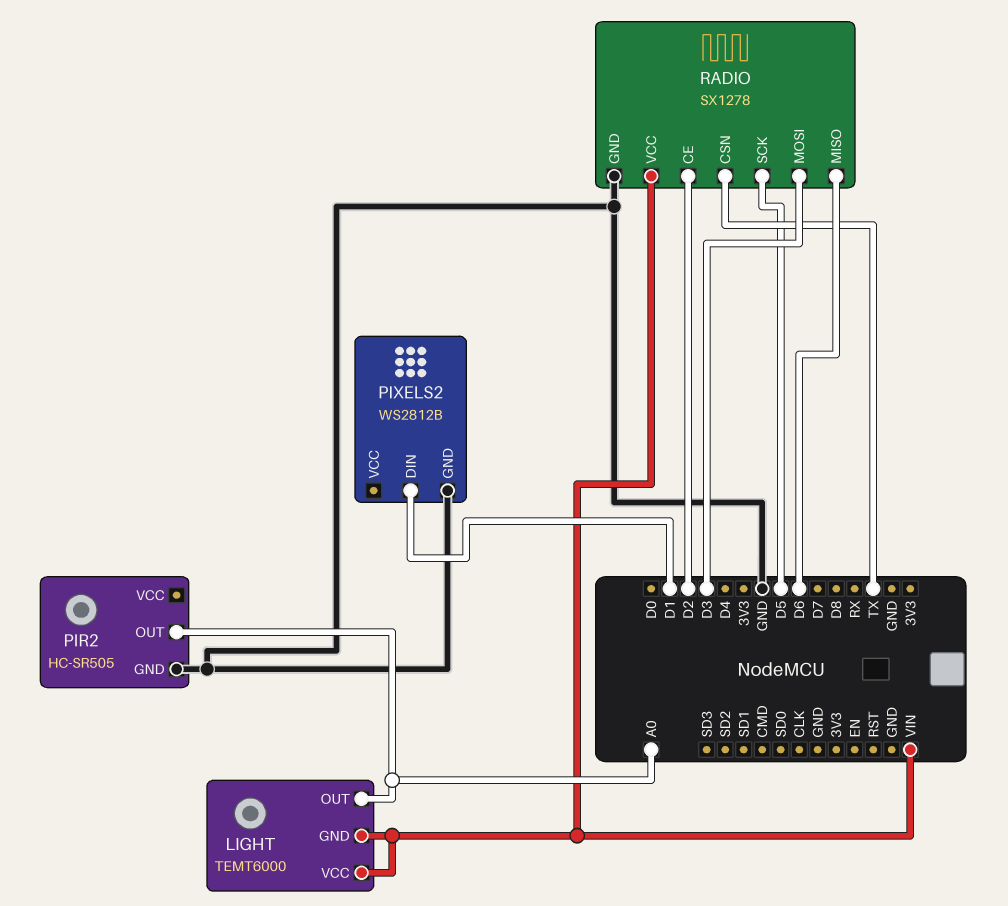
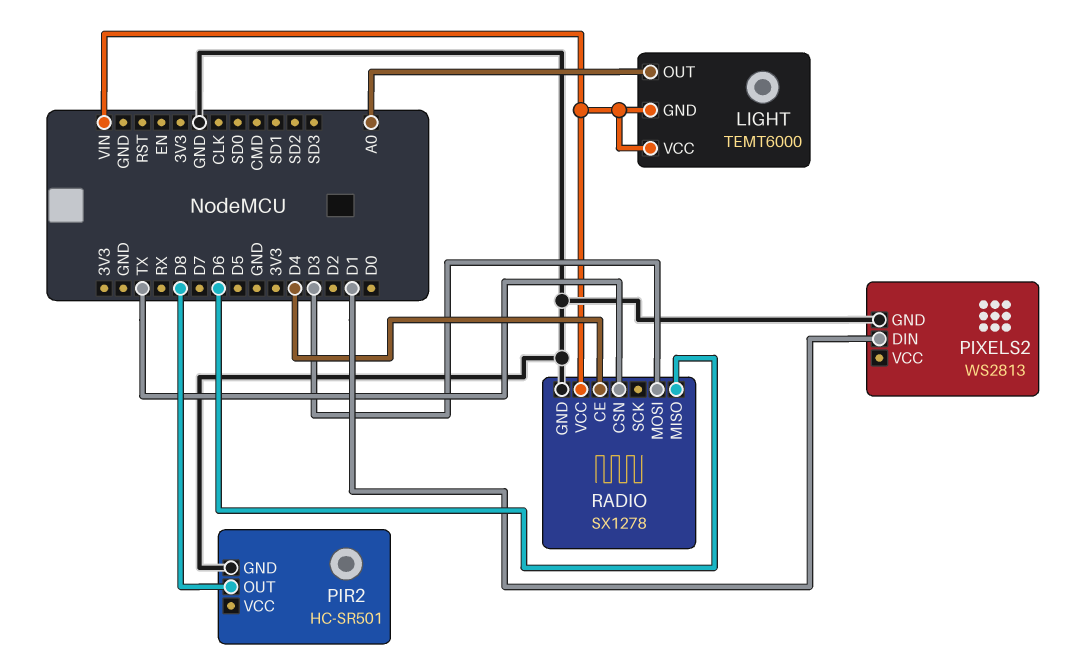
PIR2: HC-SR505 -> HC-SR501
PIR2 pin OUT: A0 -> D8
PIXELS2: WS2812B -> WS2813
RADIO pin CE: D2 -> D4
RADIO pin SCK: D5 -> none

